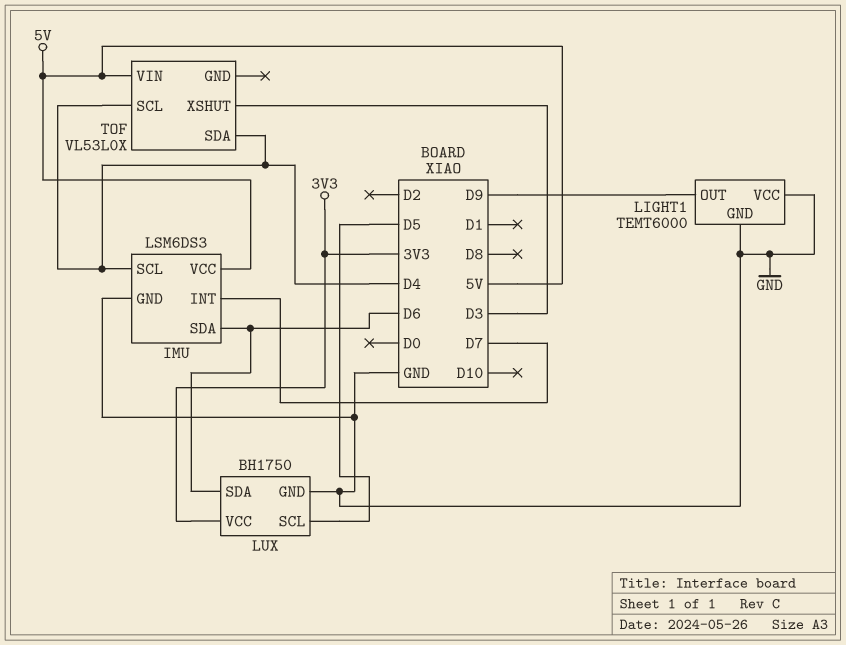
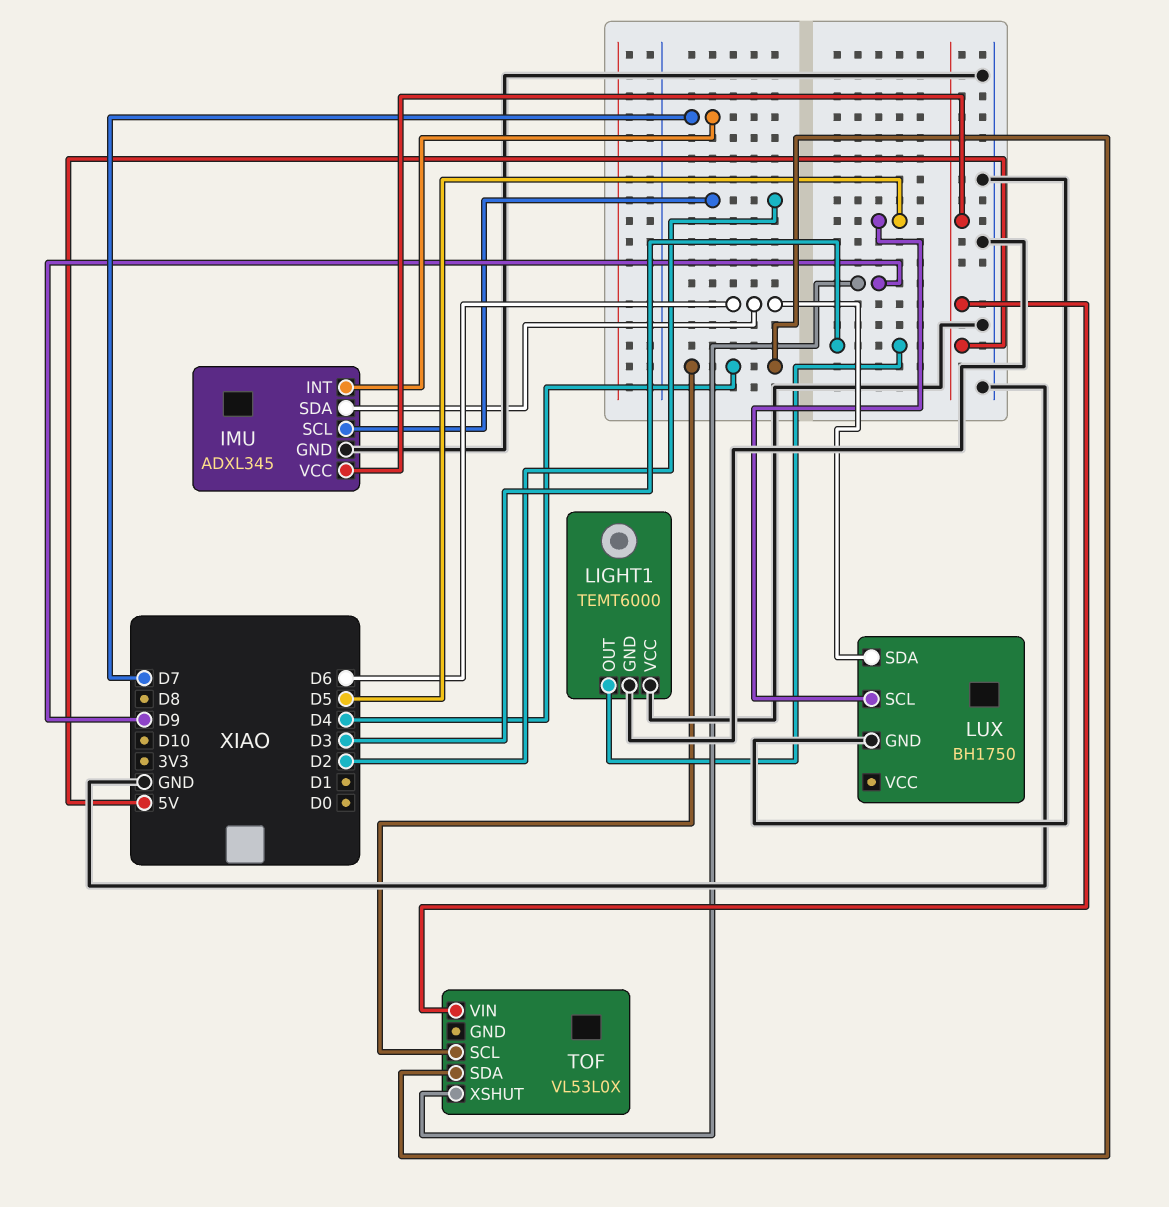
IMU: LSM6DS3 -> ADXL345
IMU pin SCL: D4 -> D2
LIGHT1 pin OUT: D9 -> D3
LUX pin VCC: 3V3 -> none
TOF pin XSHUT: D3 -> D9

